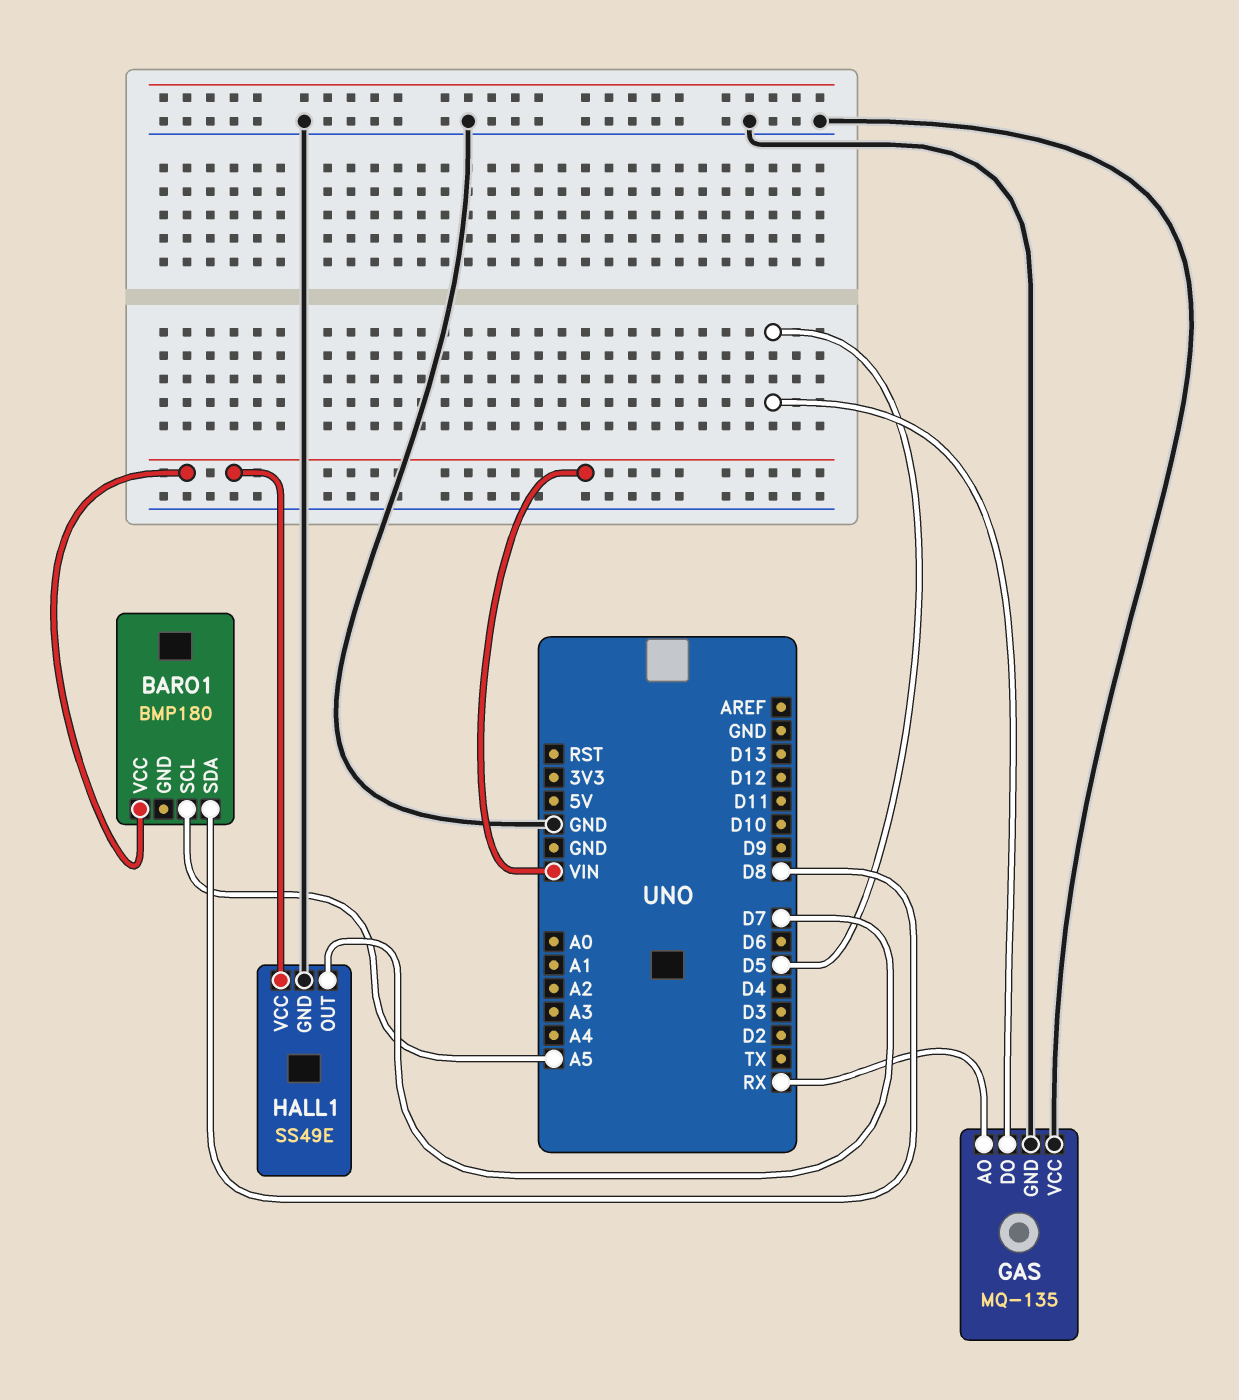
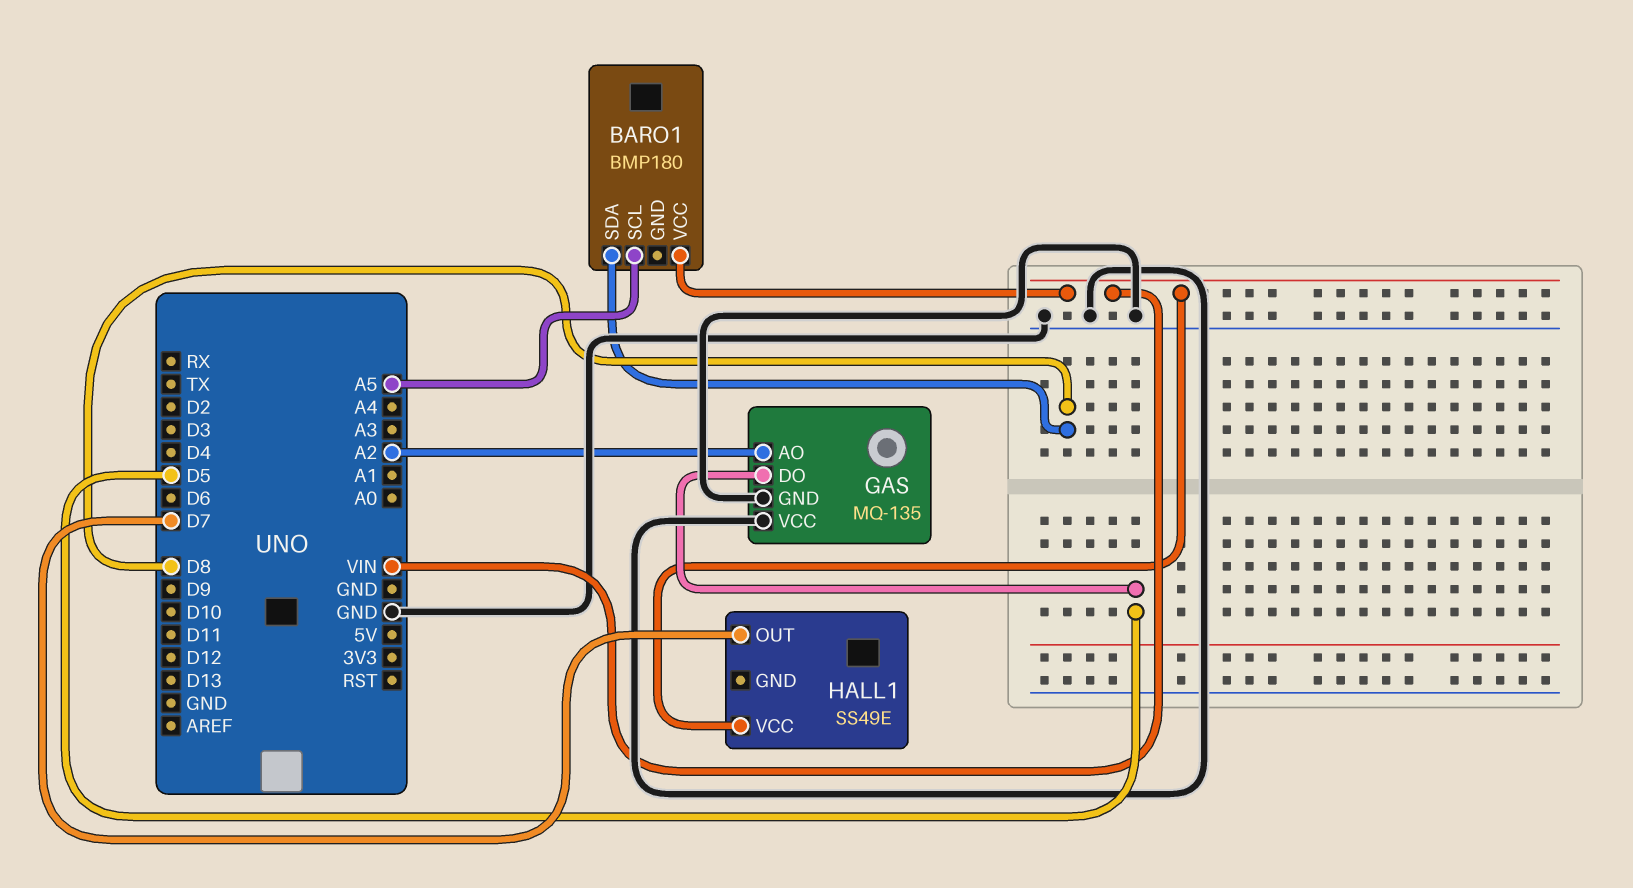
GAS pin AO: RX -> A2
HALL1 pin GND: GND -> none

